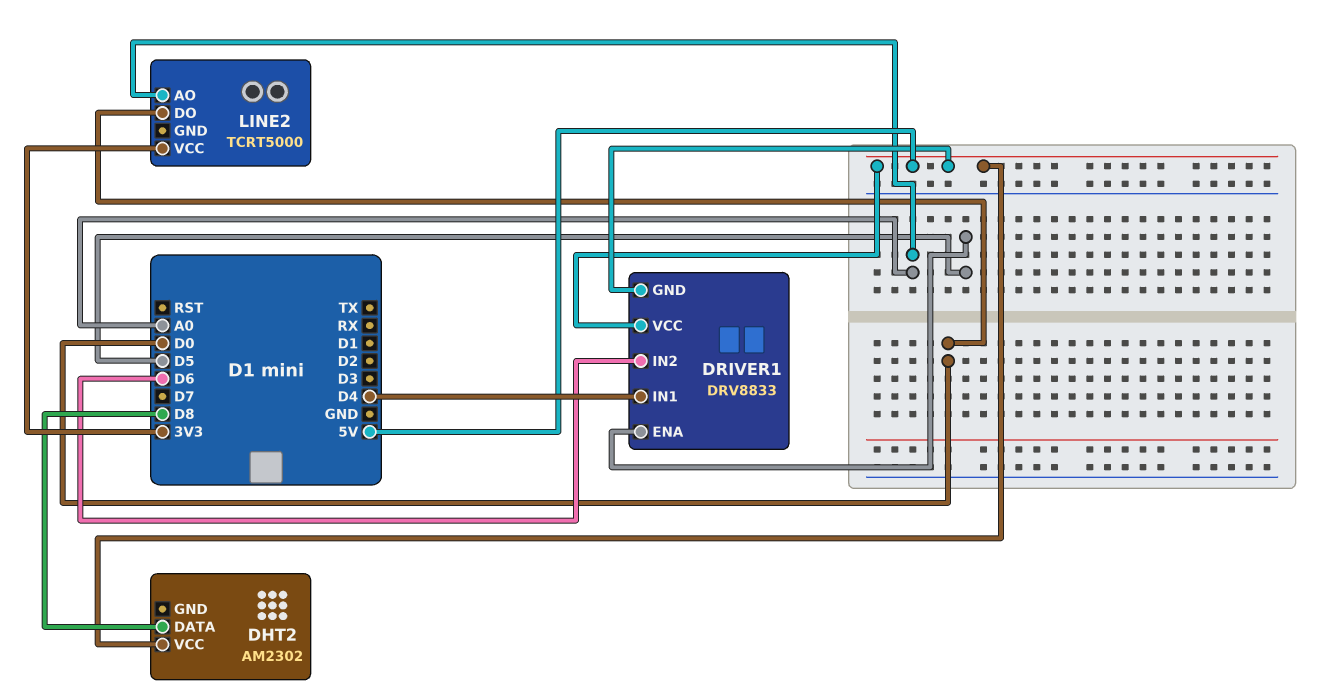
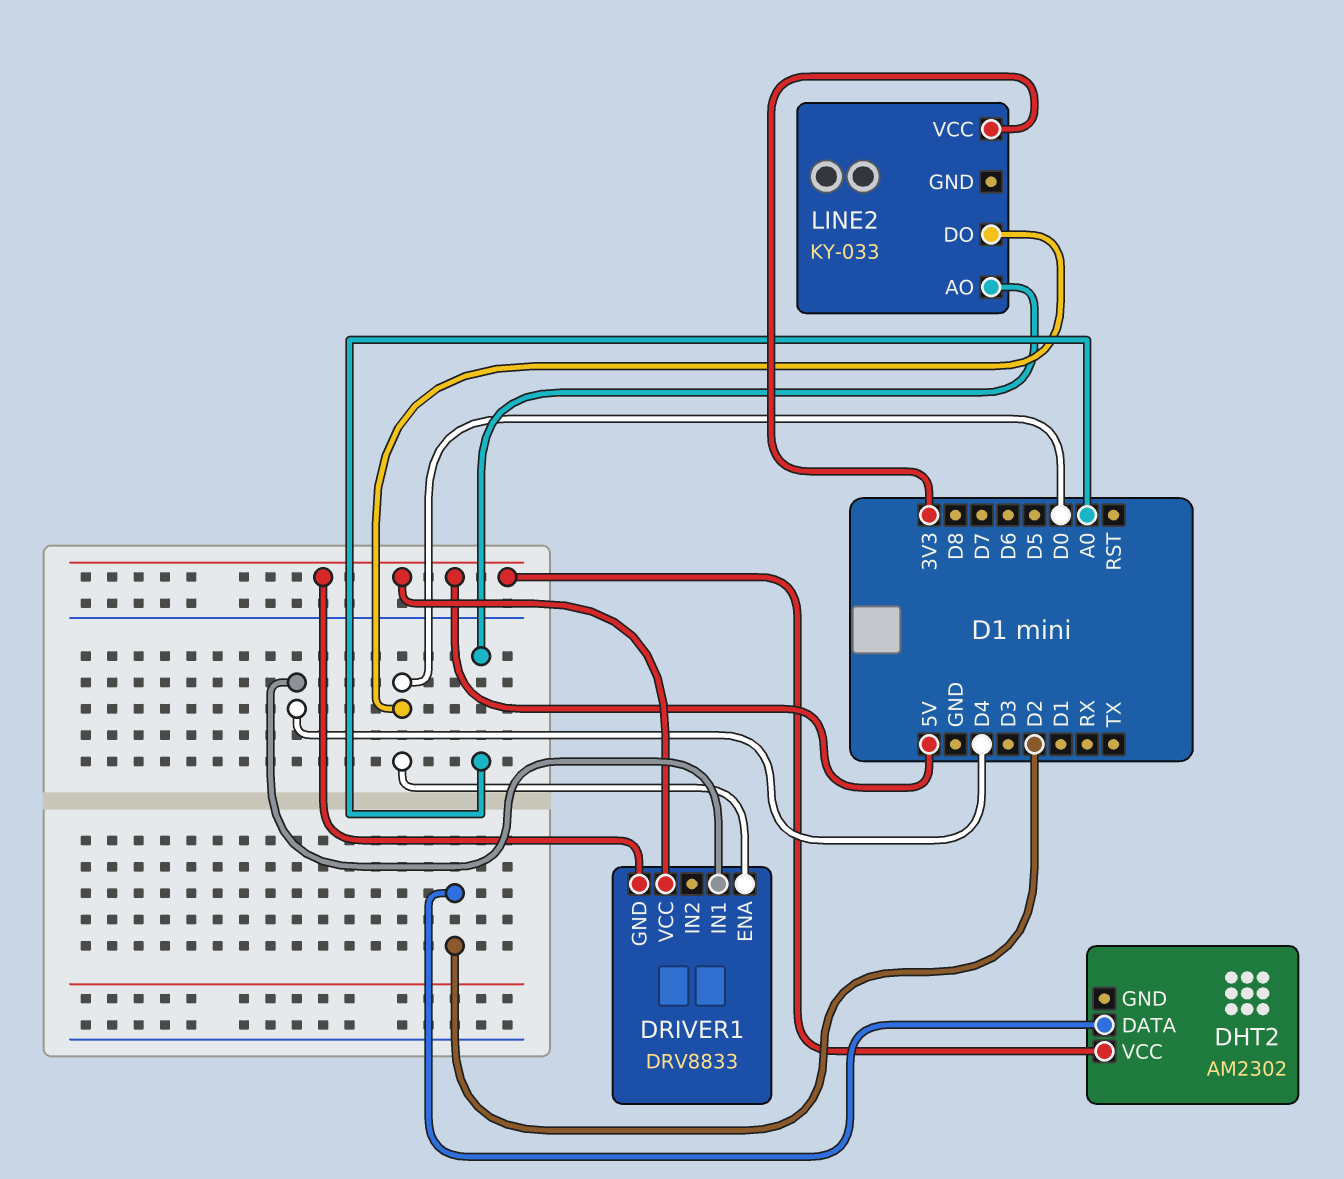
DHT2 pin DATA: D8 -> D2
DRIVER1 pin ENA: D5 -> D0
DRIVER1 pin IN2: D6 -> none
LINE2: TCRT5000 -> KY-033

